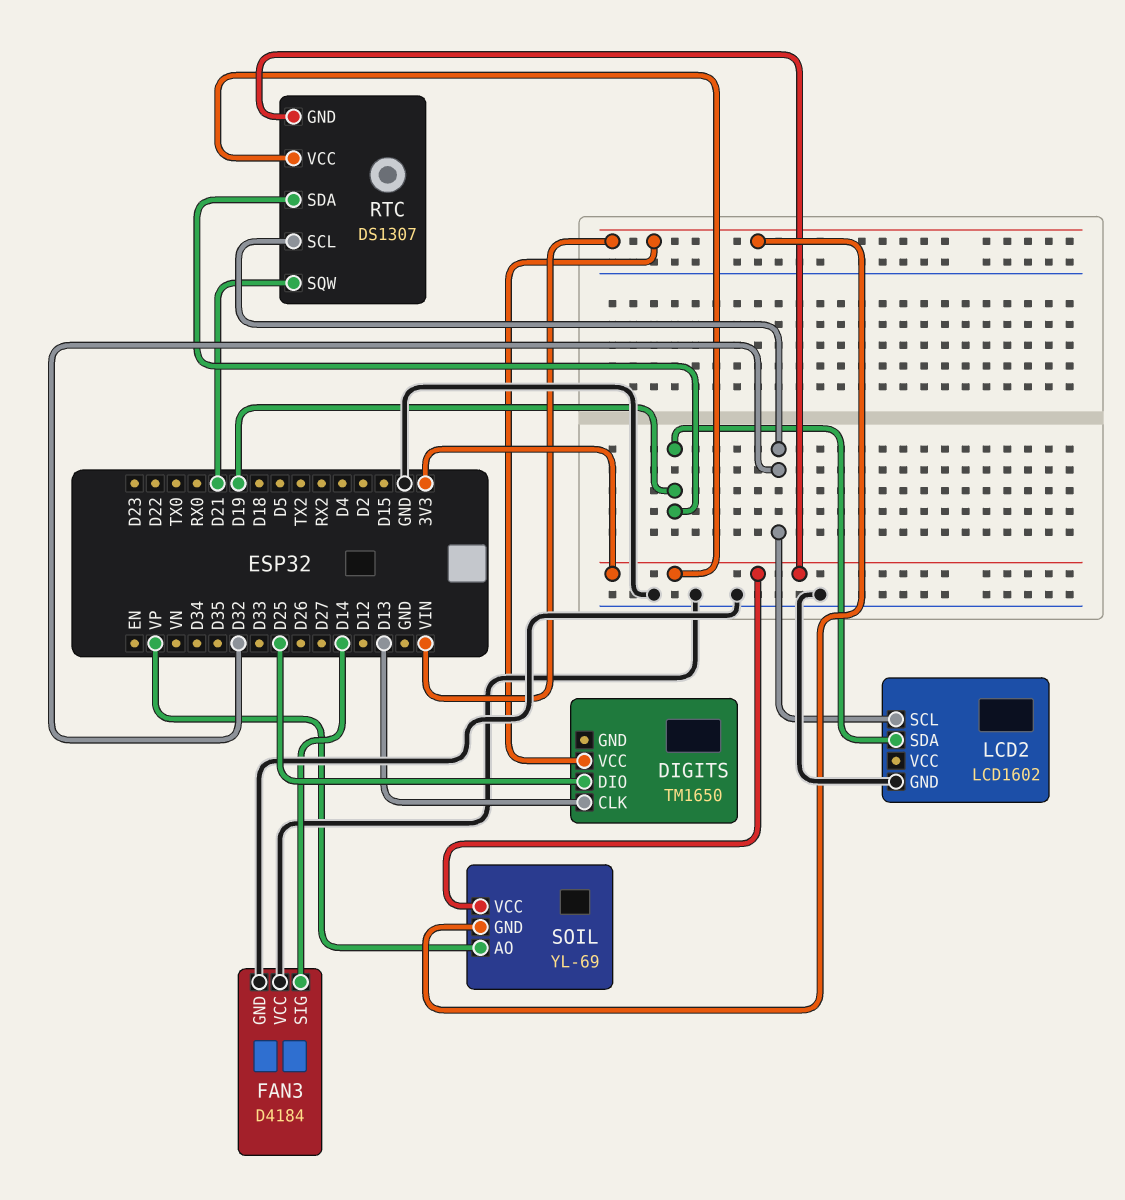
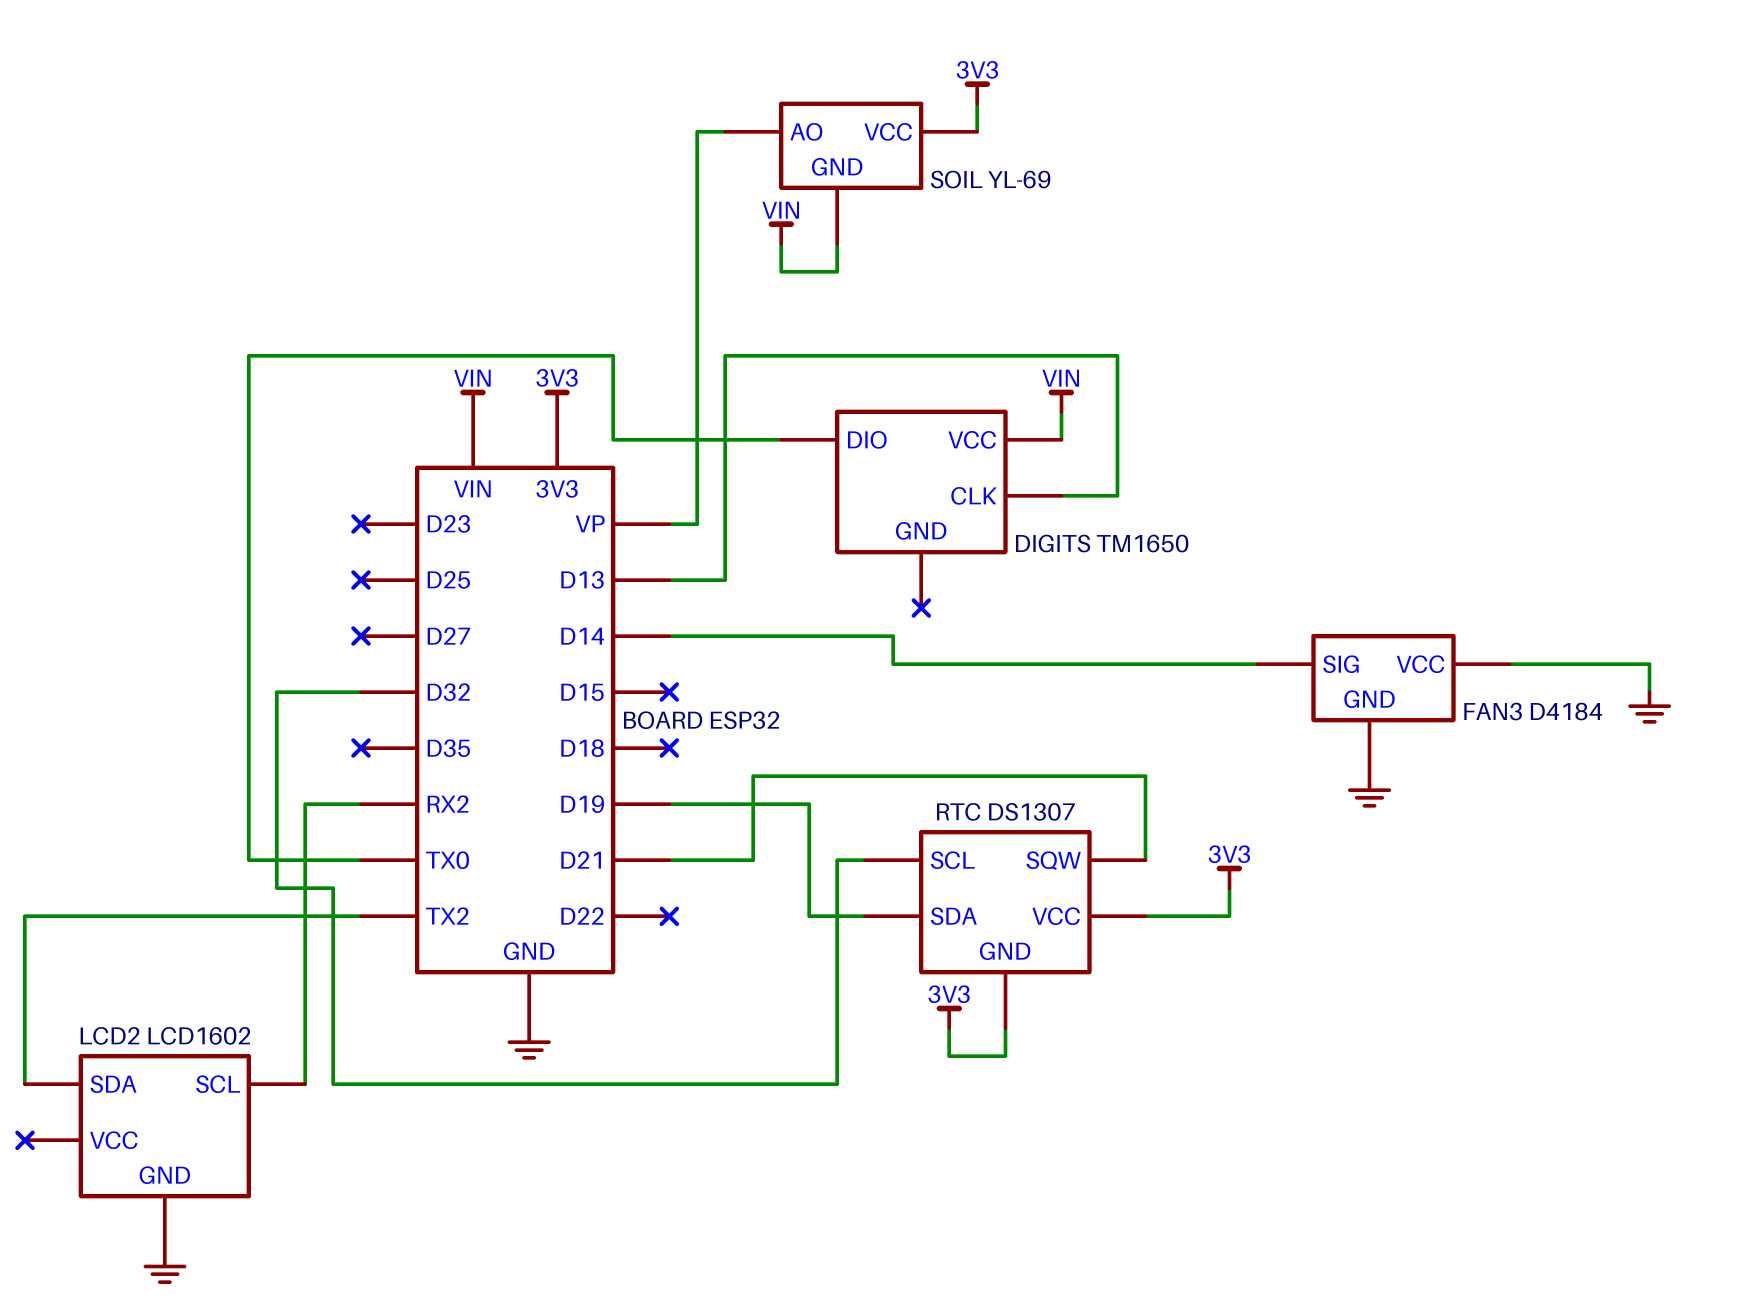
DIGITS pin DIO: D25 -> TX0
LCD2 pin SCL: D32 -> RX2
LCD2 pin SDA: D19 -> TX2

